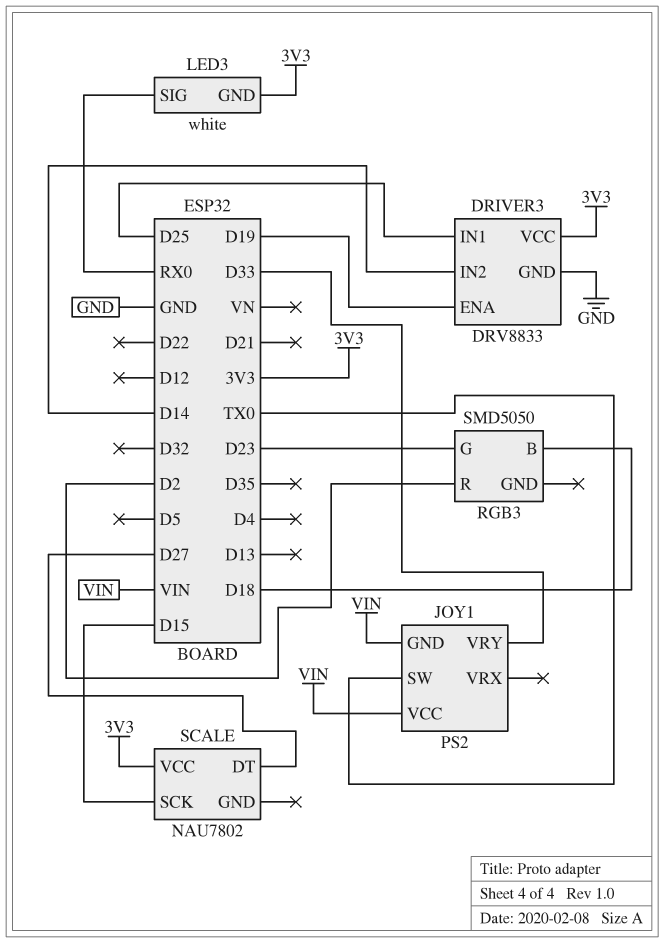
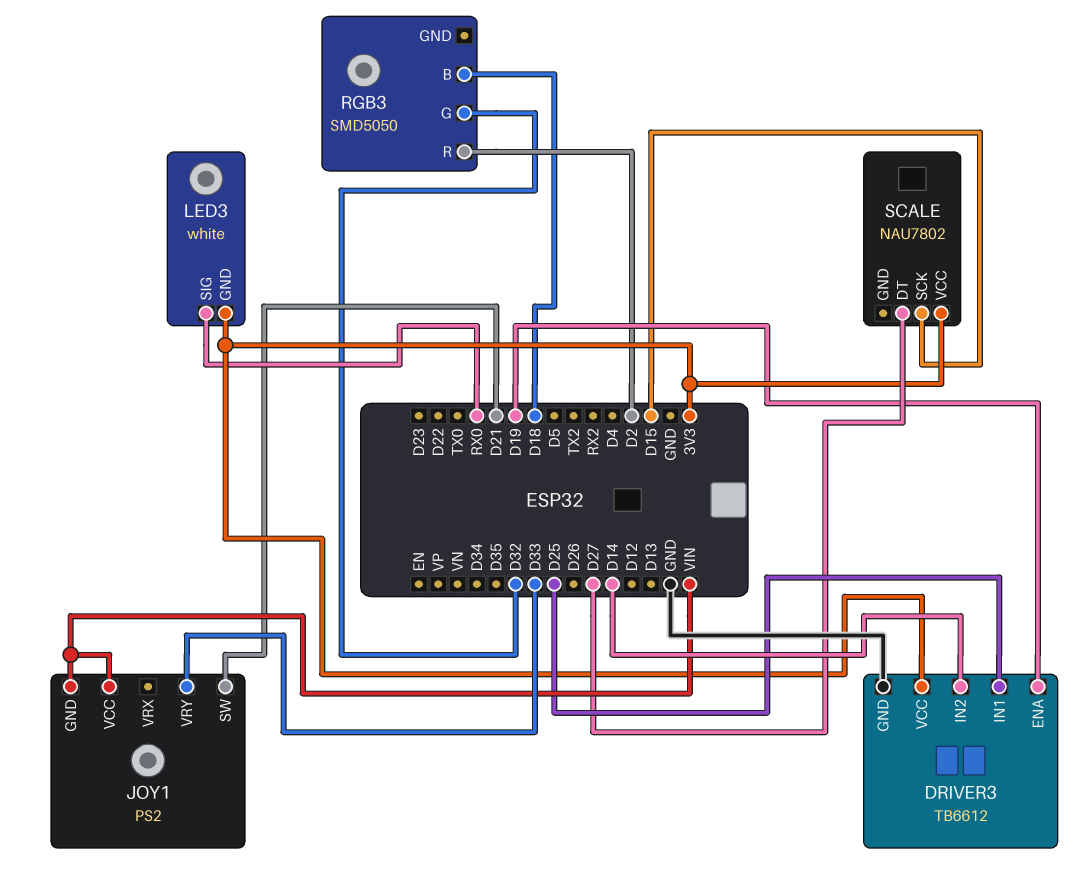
DRIVER3: DRV8833 -> TB6612
JOY1 pin SW: TX0 -> D21
RGB3 pin G: D23 -> D32

